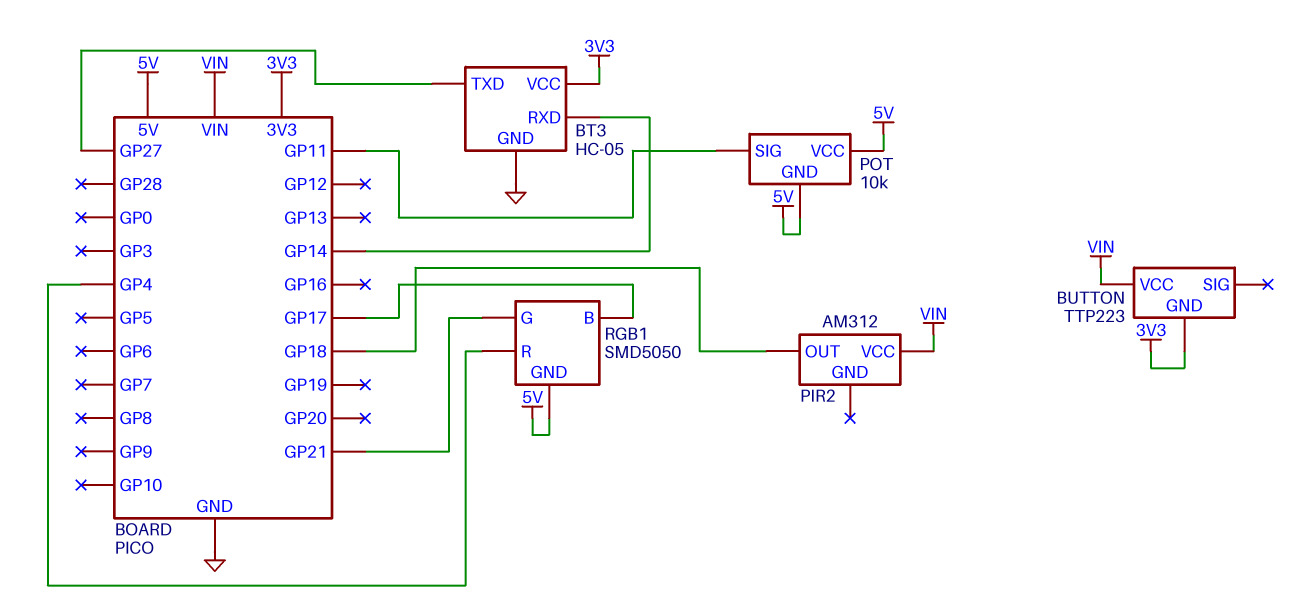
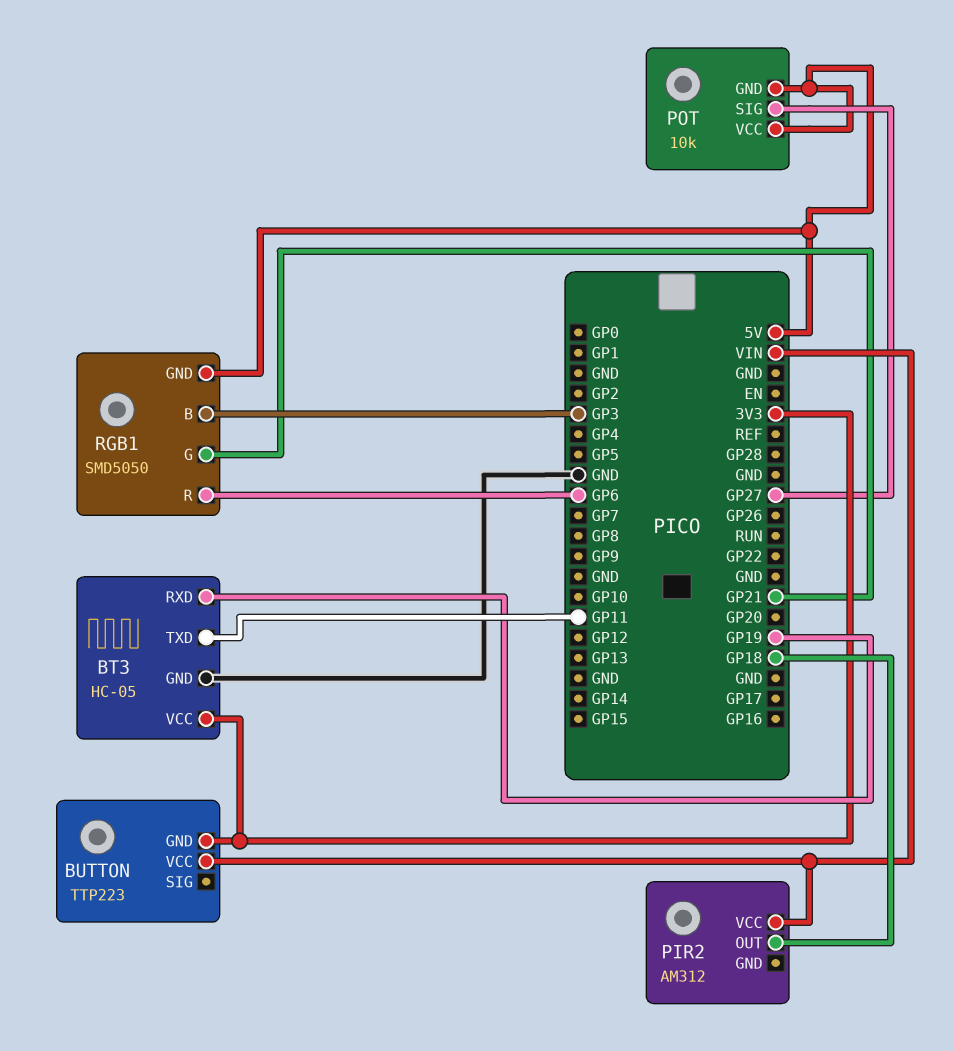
BT3 pin RXD: GP14 -> GP19
BT3 pin TXD: GP27 -> GP11
POT pin SIG: GP11 -> GP27
RGB1 pin B: GP17 -> GP3
RGB1 pin R: GP4 -> GP6

